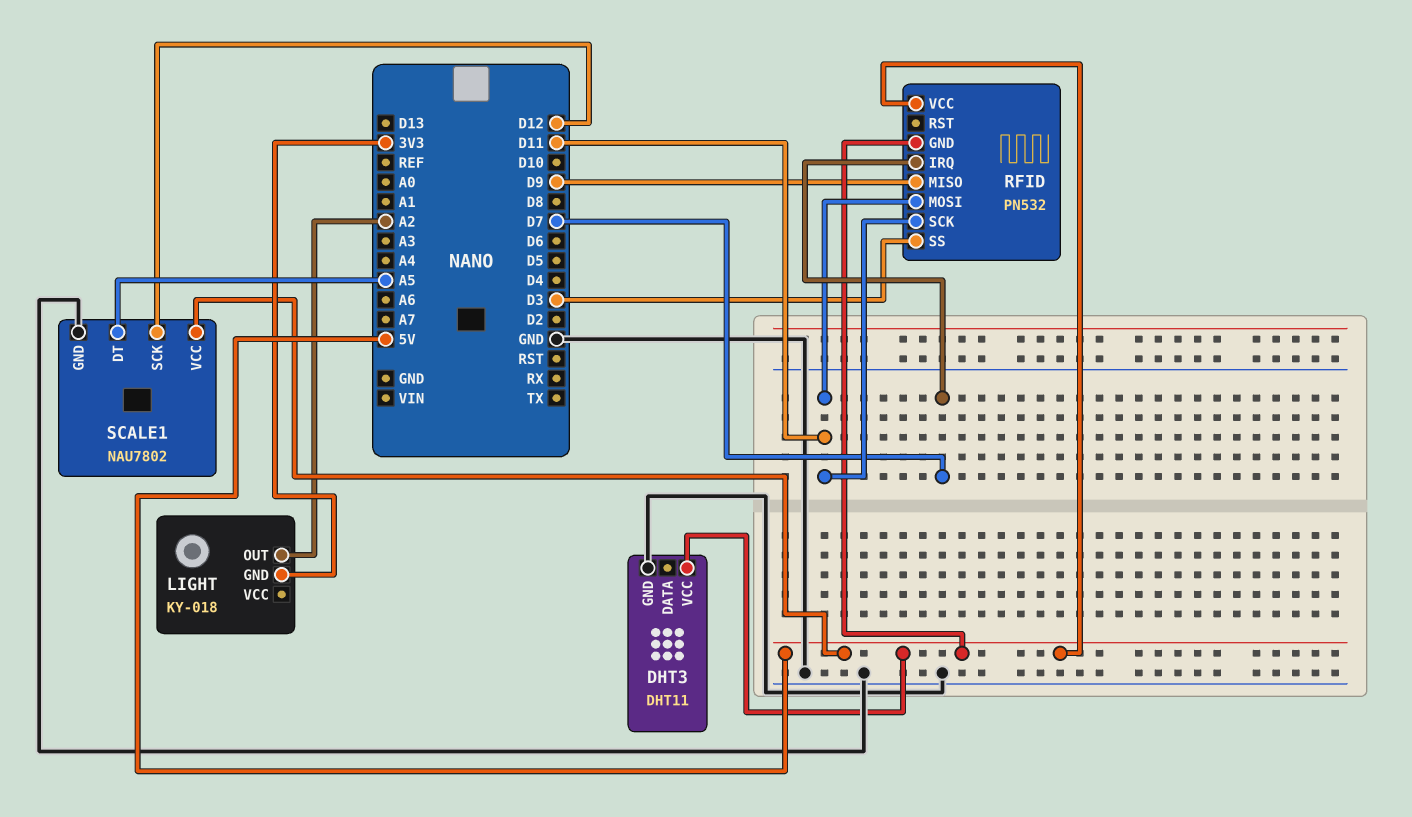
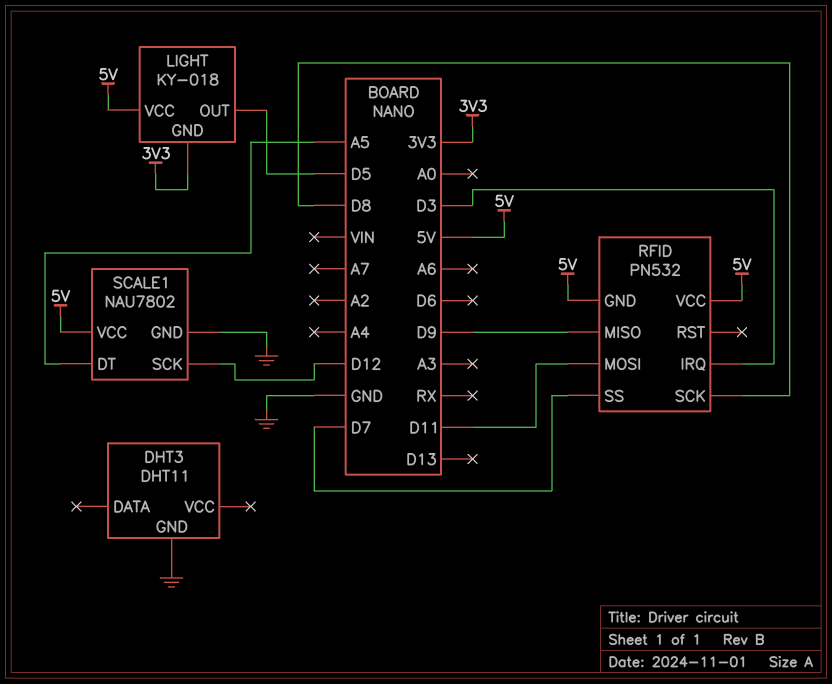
DHT3 pin VCC: 5V -> none
LIGHT pin OUT: A2 -> D5
LIGHT pin VCC: none -> 5V
RFID pin IRQ: D7 -> D3
RFID pin SCK: D11 -> D8
RFID pin SS: D3 -> D7

